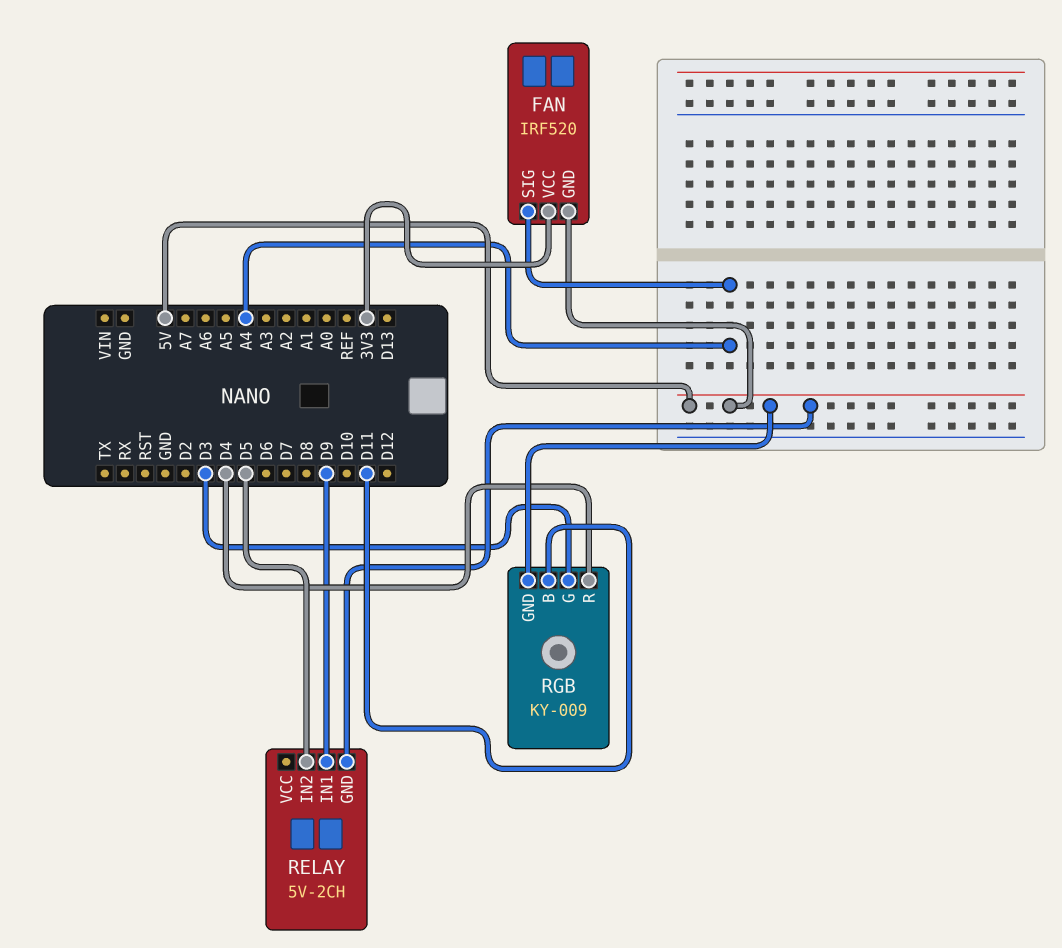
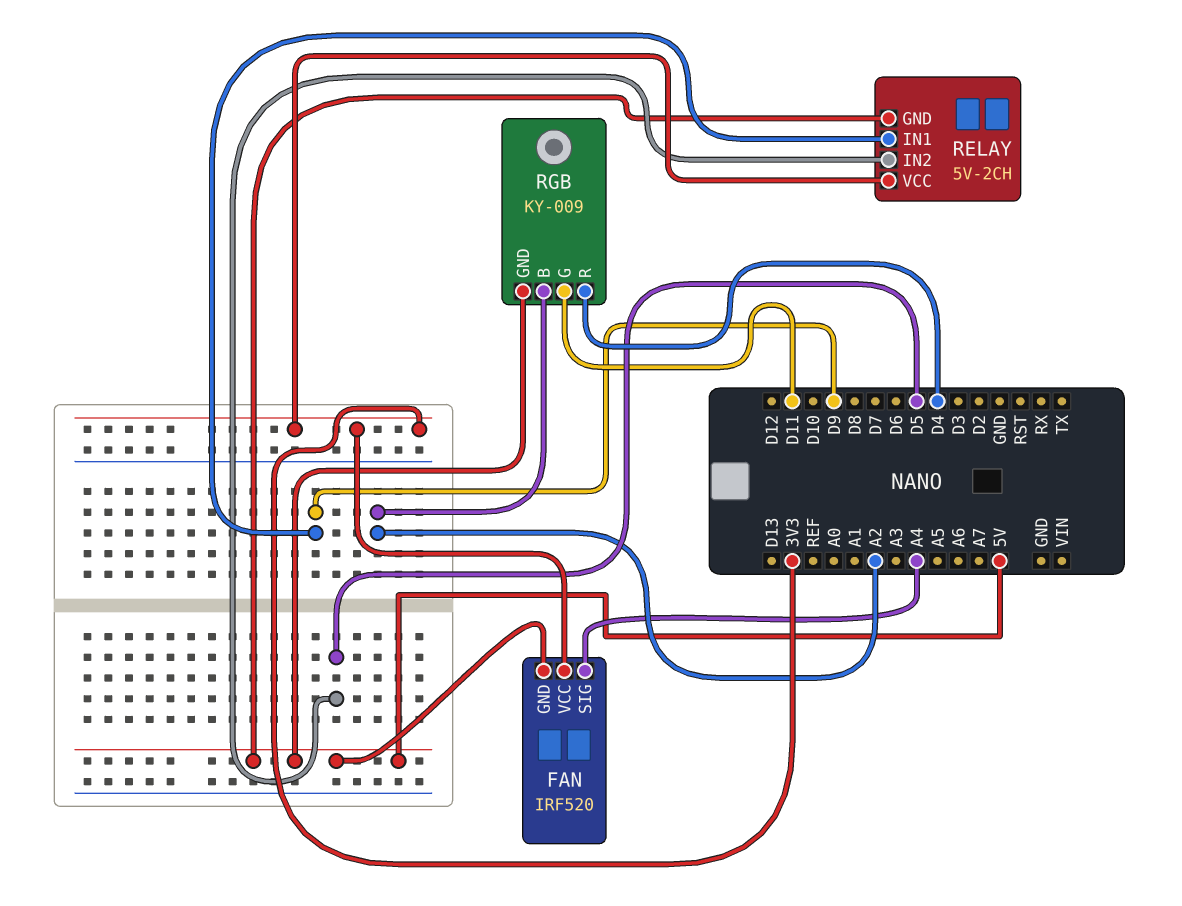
RELAY pin VCC: none -> 3V3
RGB pin B: D11 -> A2
RGB pin G: D3 -> D11

